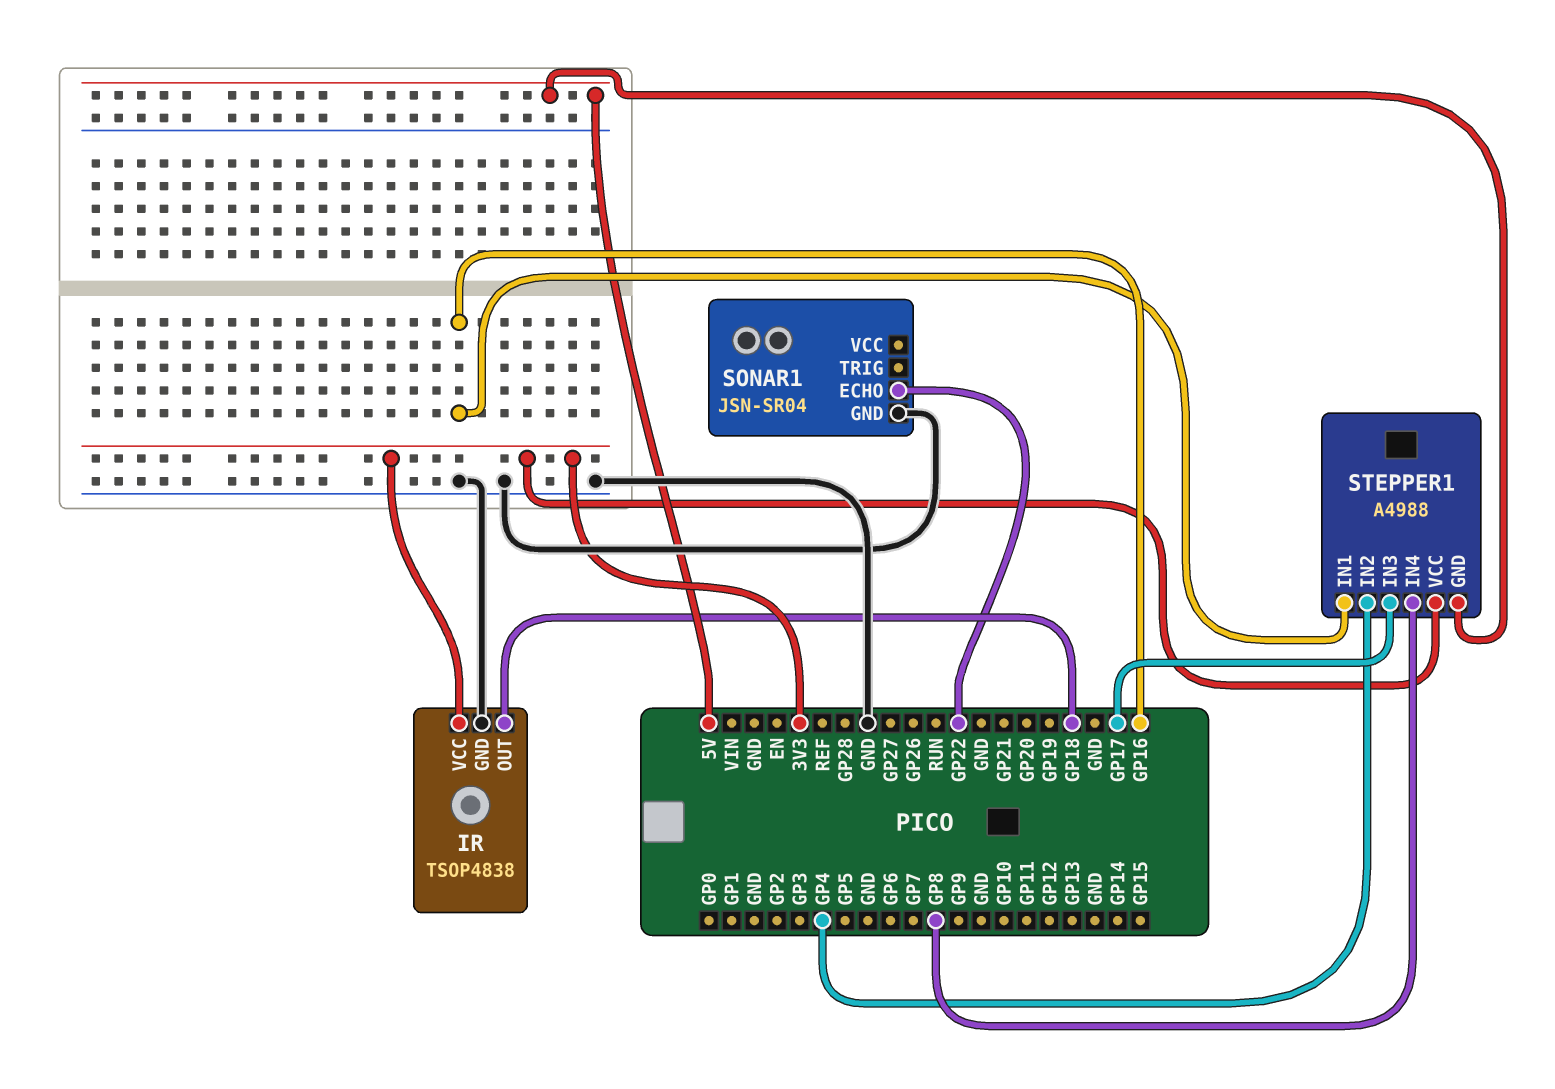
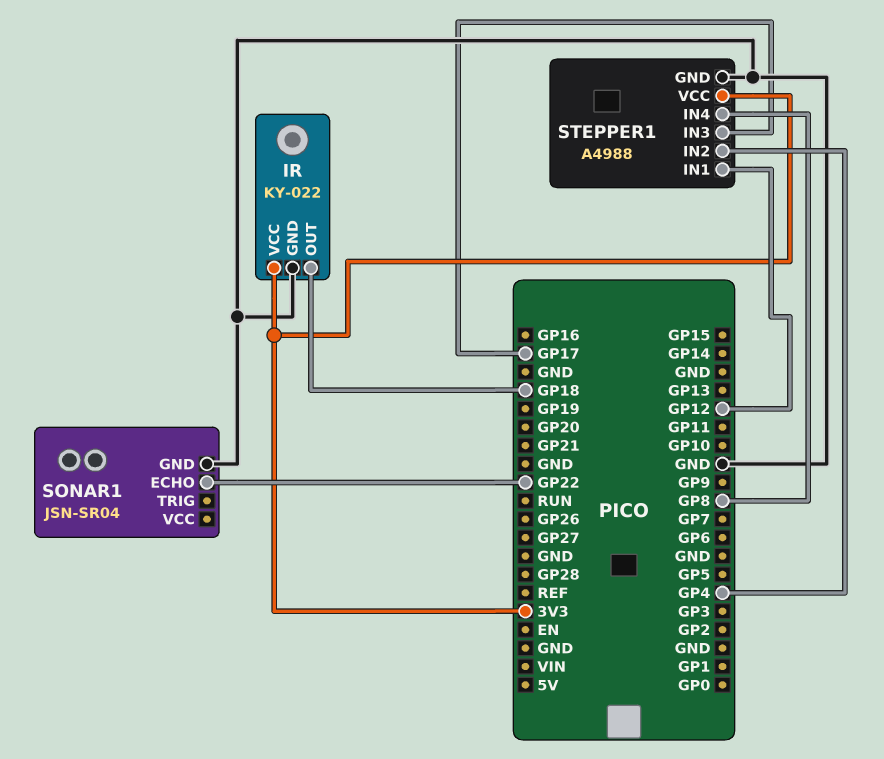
IR: TSOP4838 -> KY-022
STEPPER1 pin GND: 5V -> GND
STEPPER1 pin IN1: GP16 -> GP12

